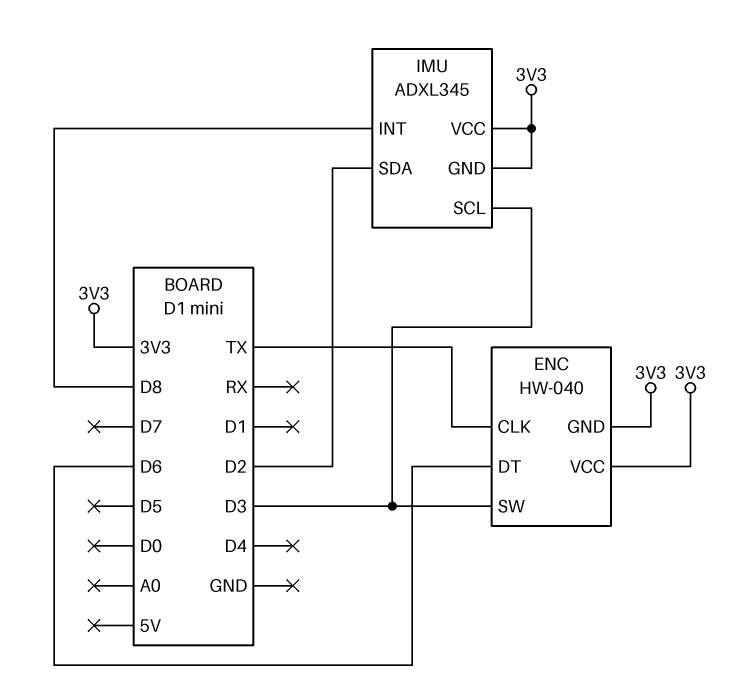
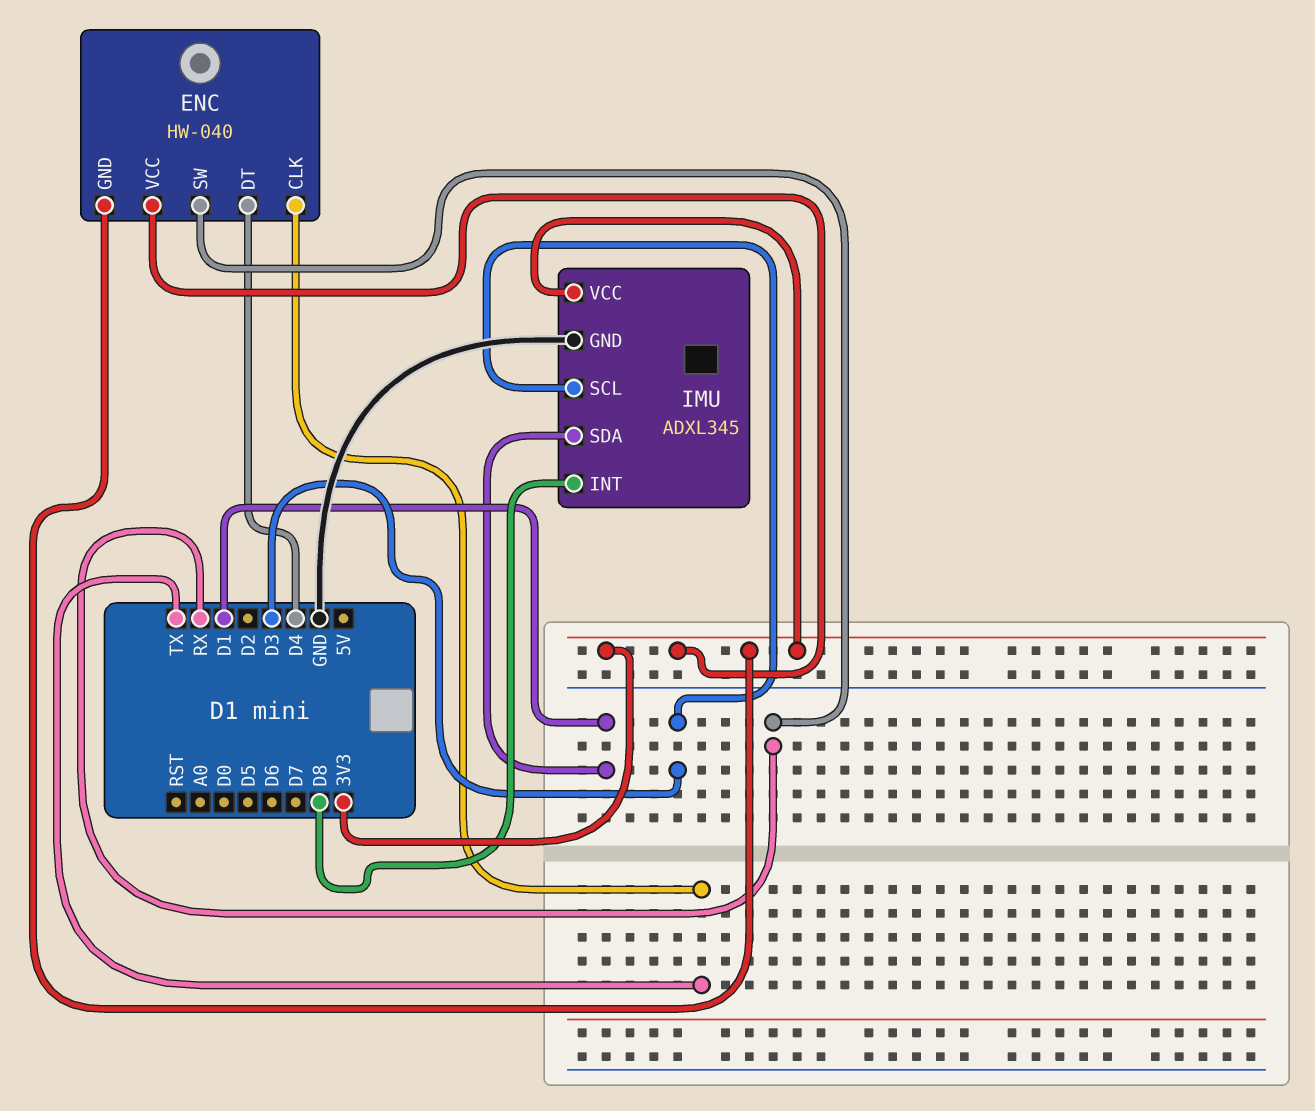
ENC pin DT: D6 -> D4
ENC pin SW: D3 -> RX
IMU pin GND: 3V3 -> GND
IMU pin SDA: D2 -> D1

